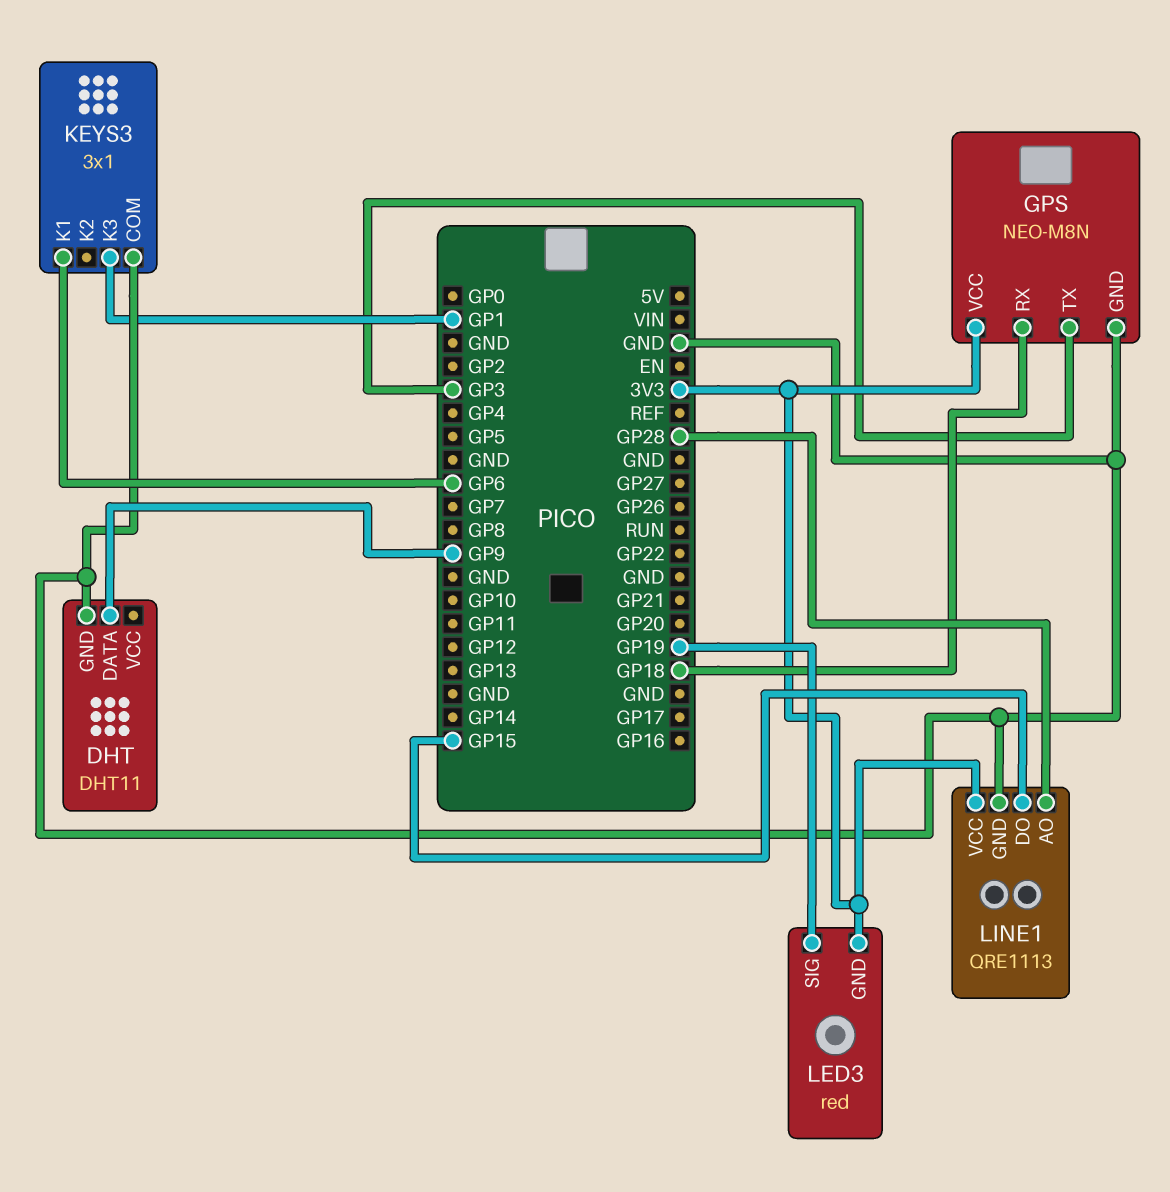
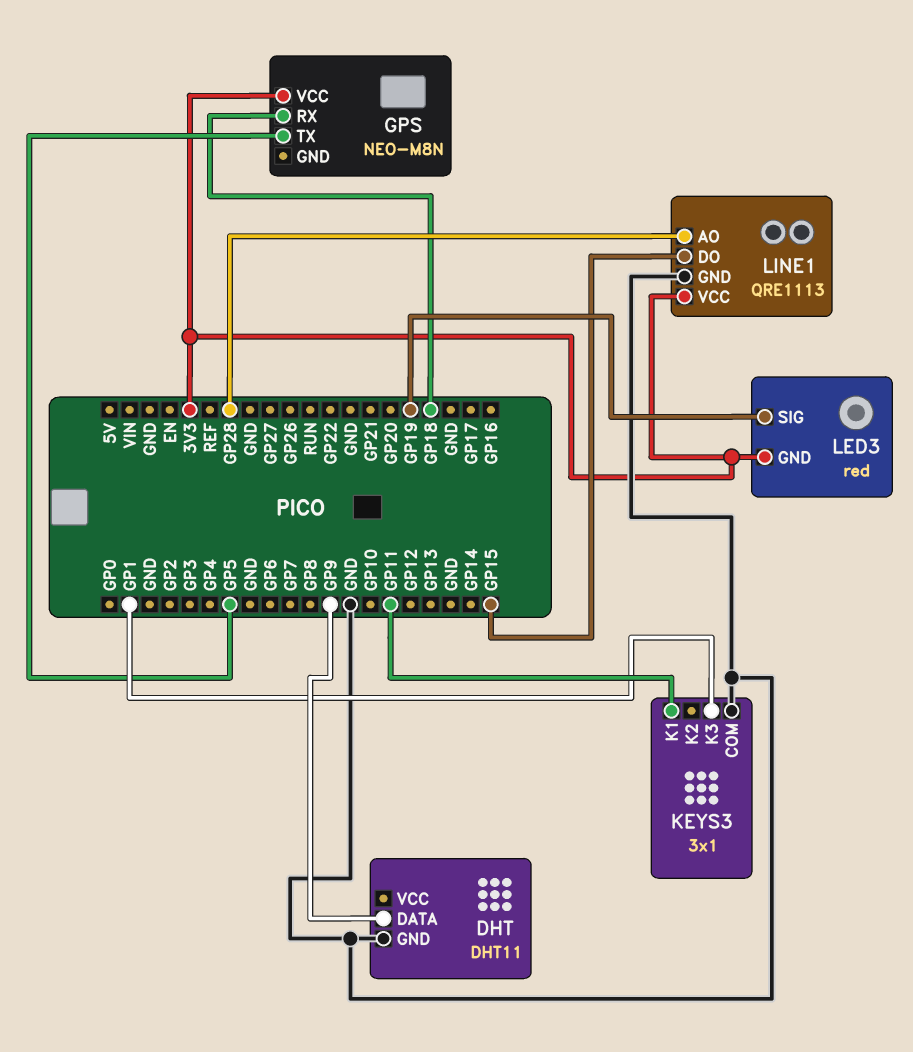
GPS pin GND: GND -> none
GPS pin TX: GP3 -> GP5
KEYS3 pin K1: GP6 -> GP11

